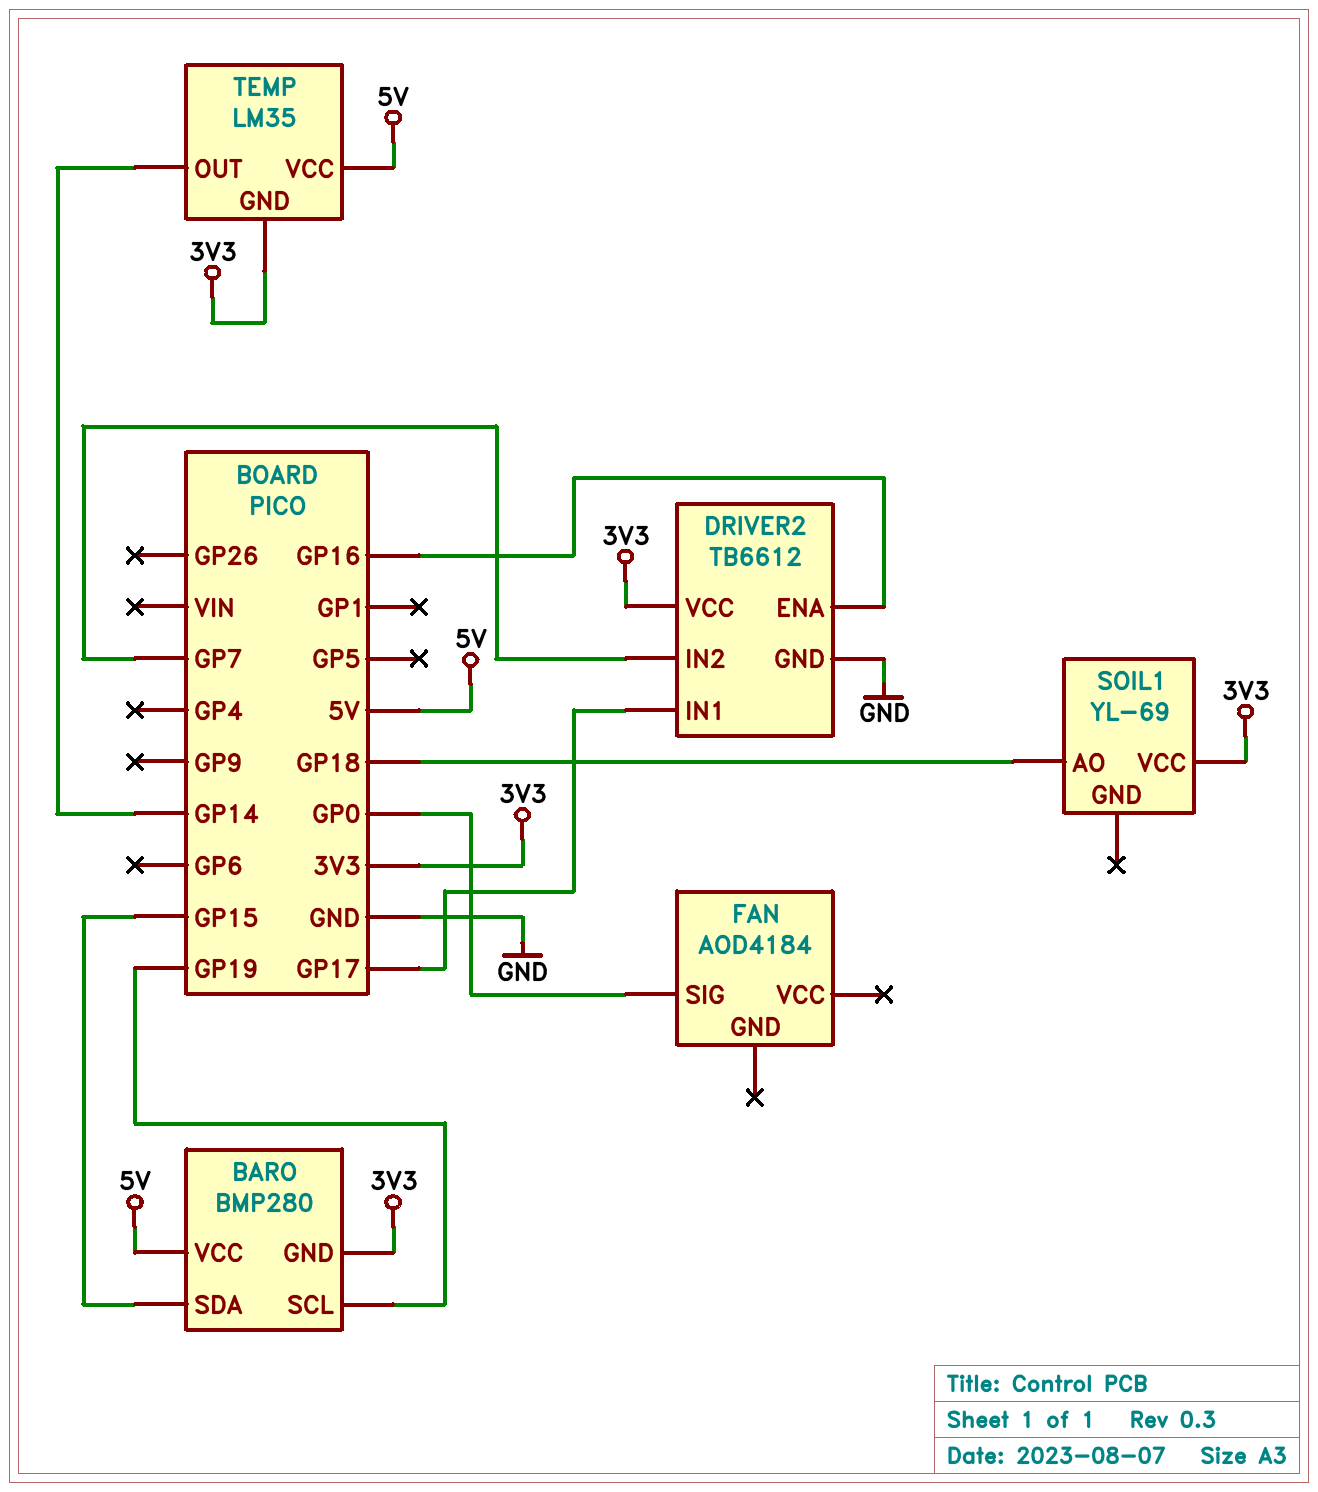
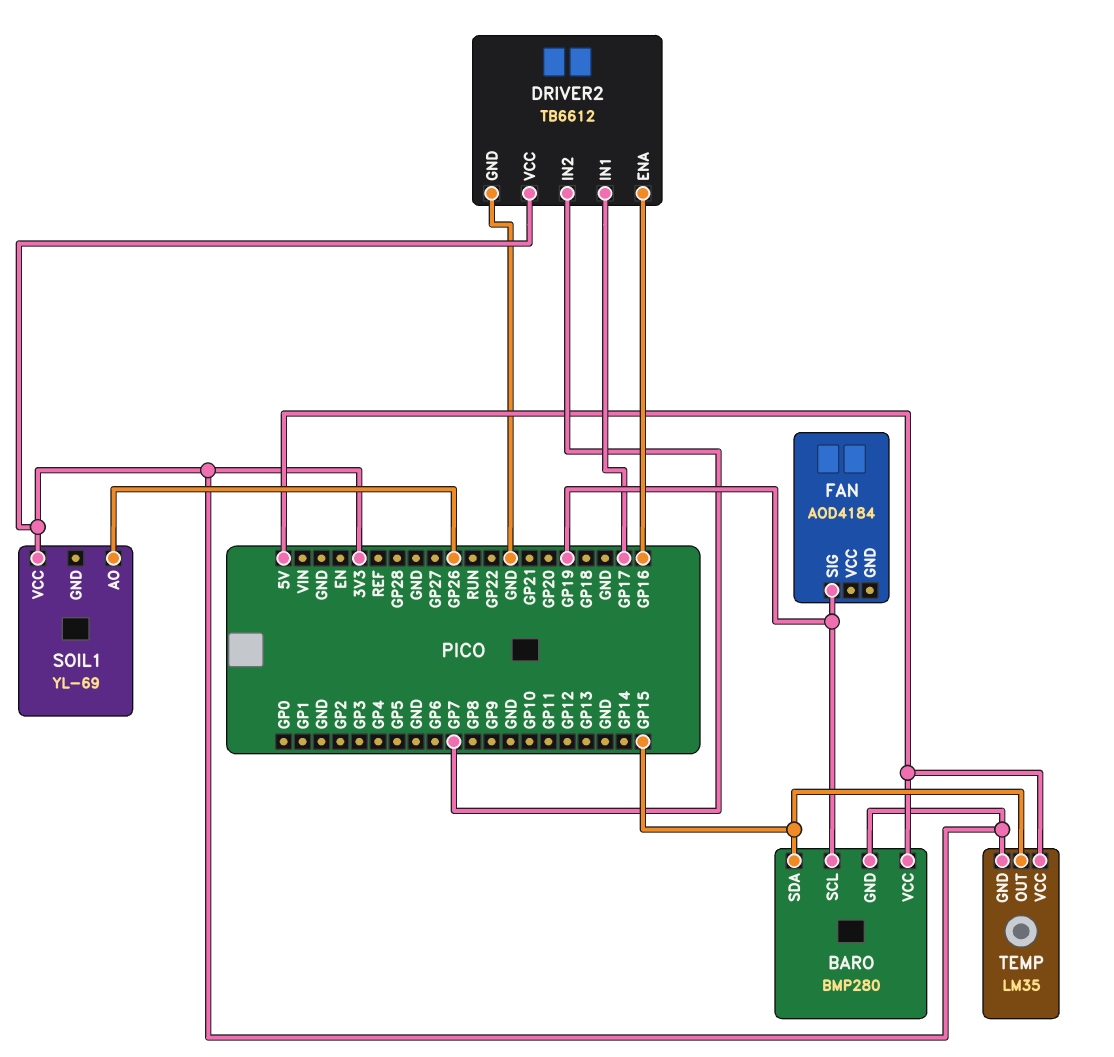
FAN pin SIG: GP0 -> GP19
SOIL1 pin AO: GP18 -> GP26
TEMP pin OUT: GP14 -> GP15

